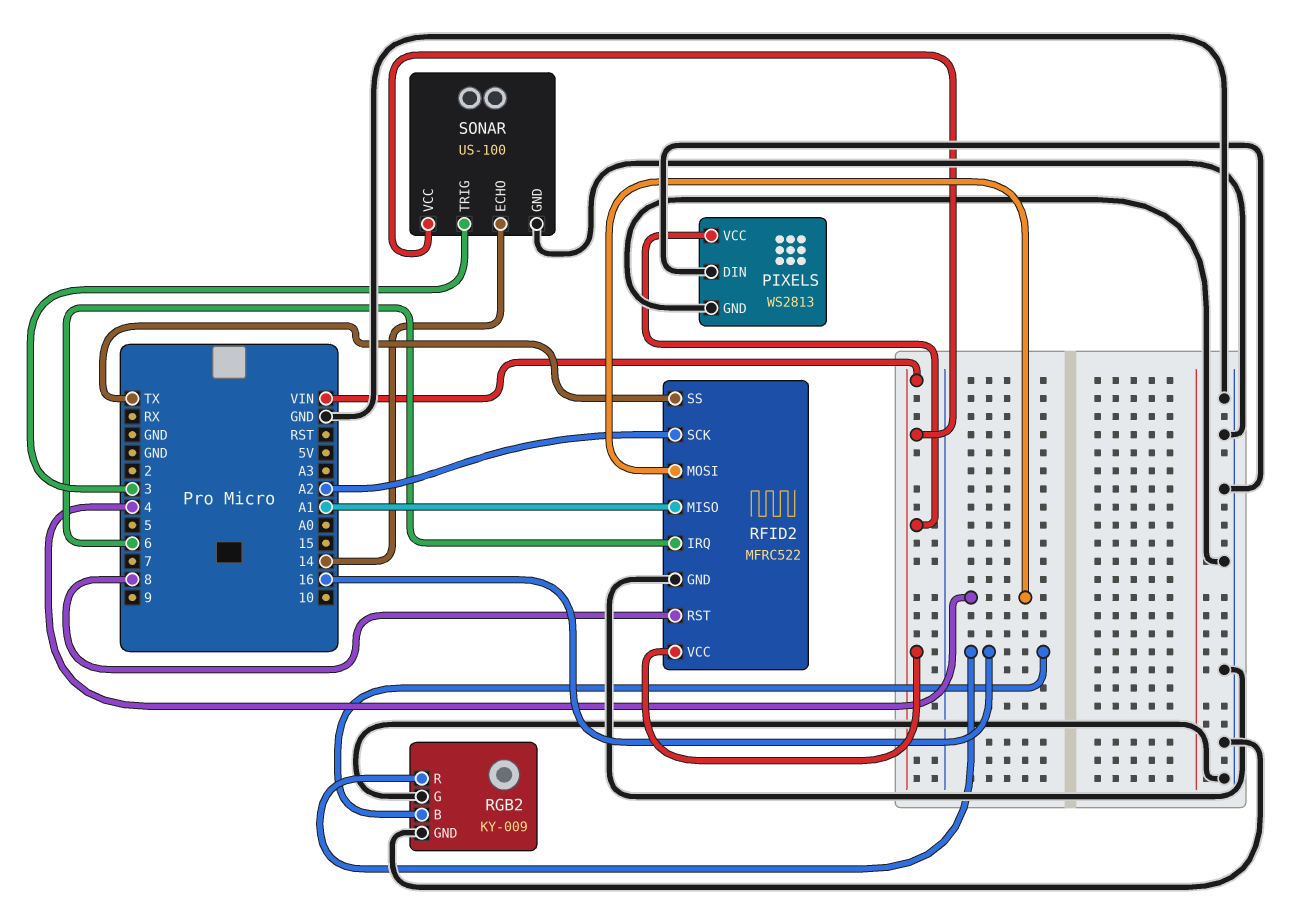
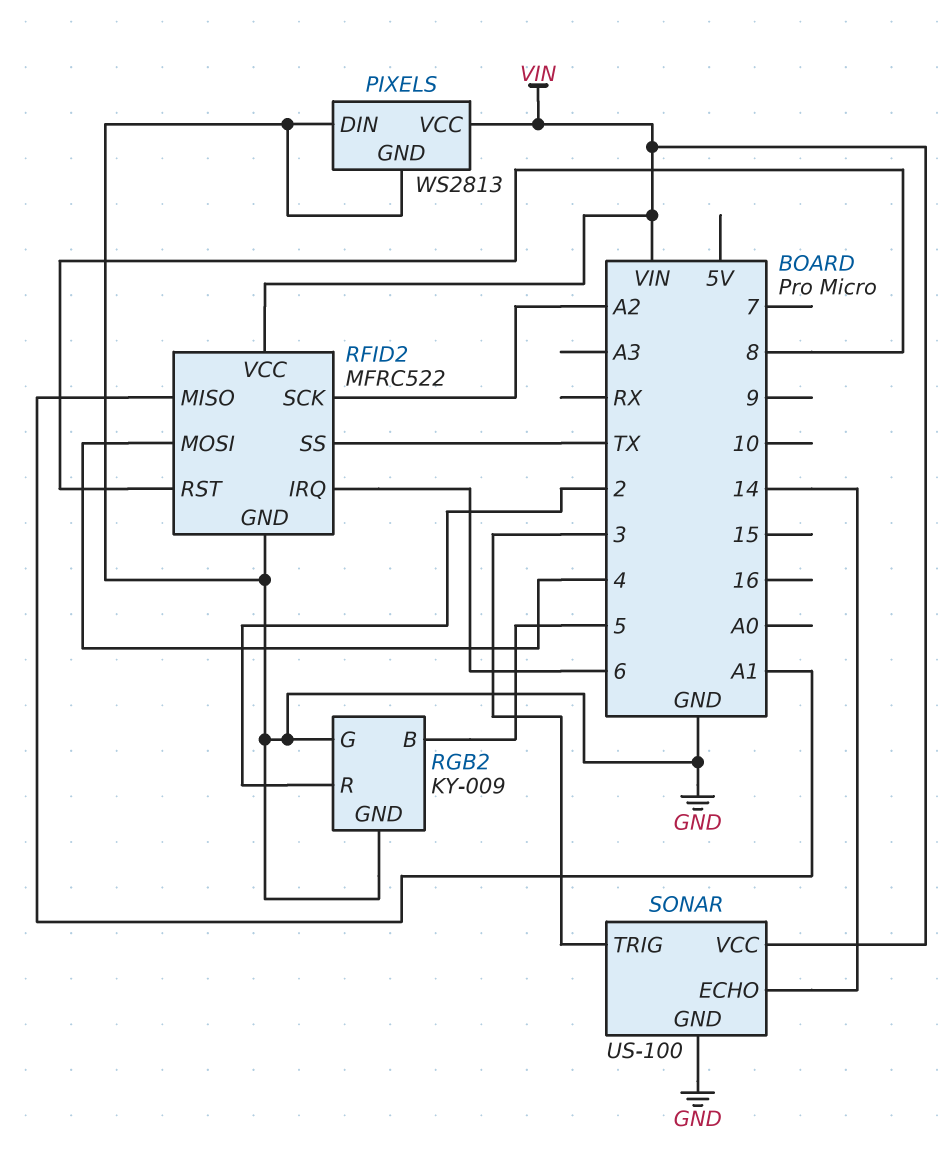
RGB2 pin B: 16 -> 5
RGB2 pin R: 16 -> 2

